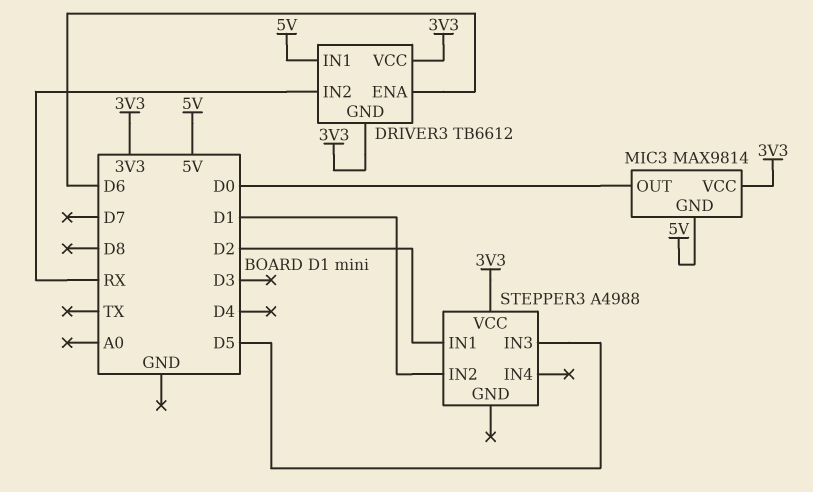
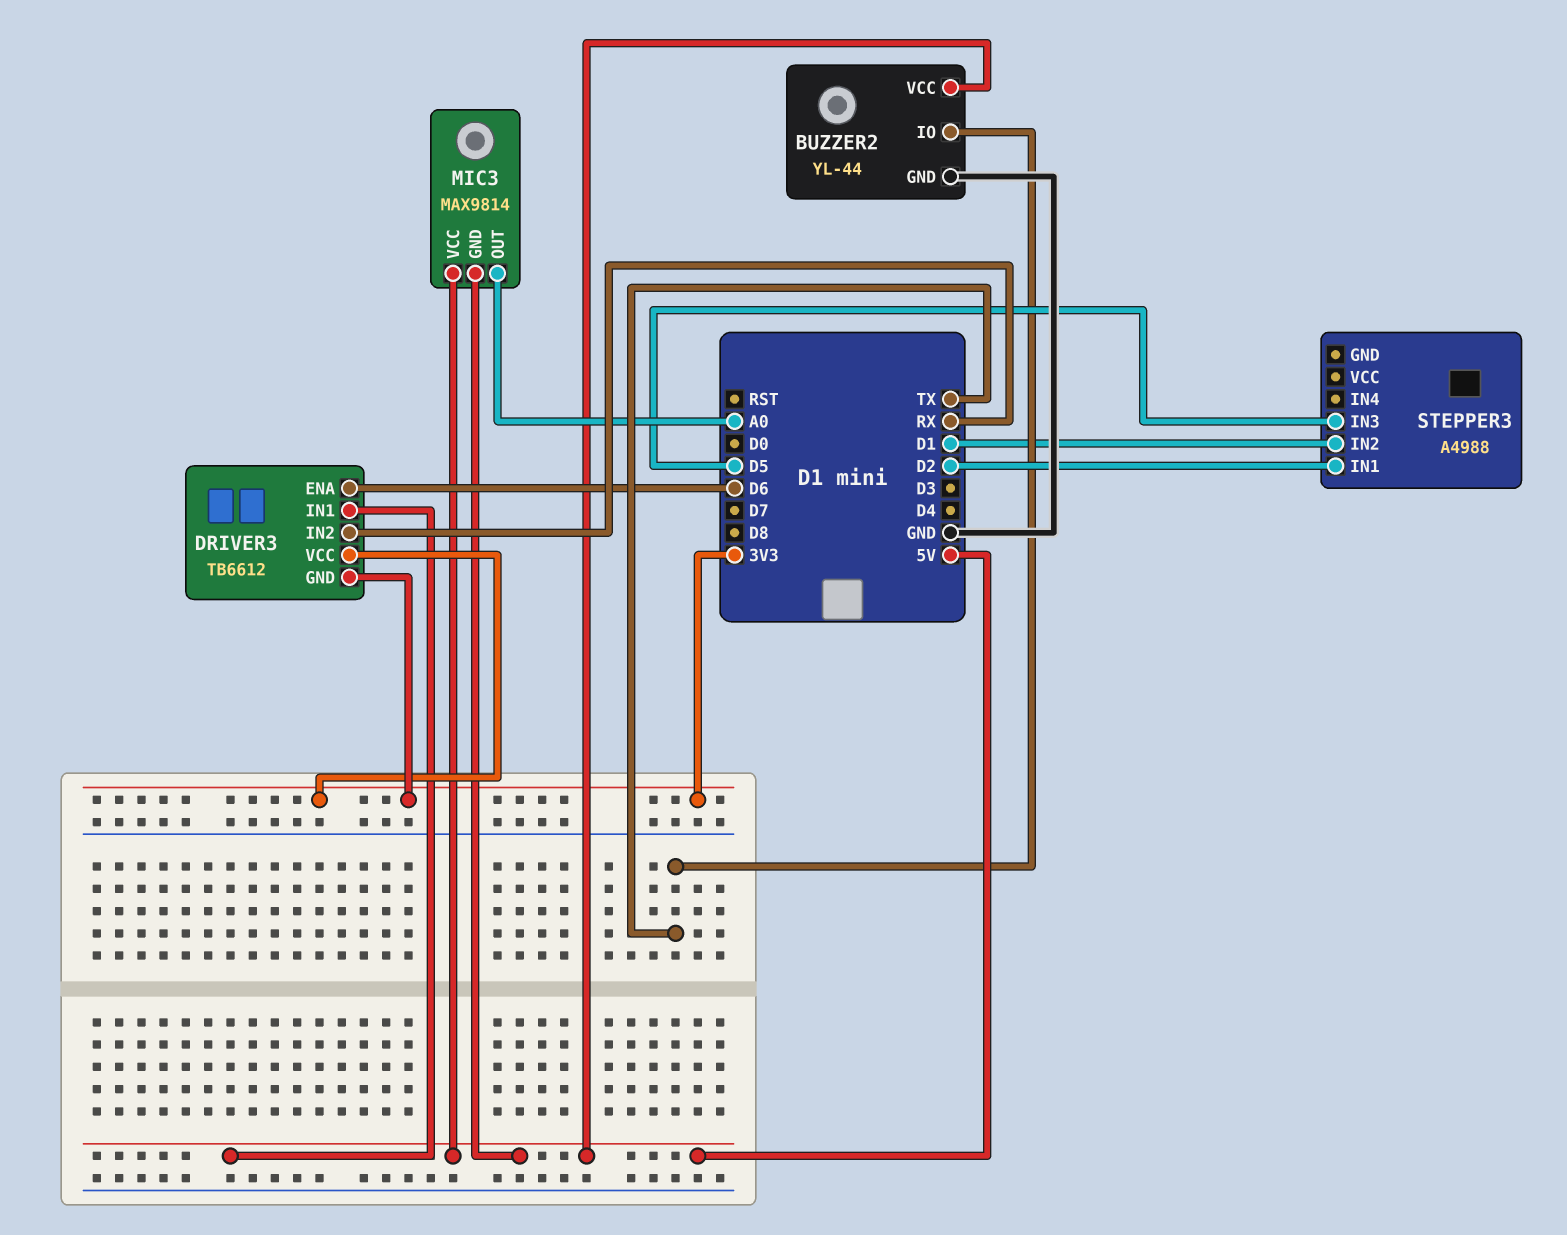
BUZZER2: none -> YL-44
BUZZER2 pin GND: none -> GND
BUZZER2 pin IO: none -> TX
BUZZER2 pin VCC: none -> 5V
MIC3 pin OUT: D0 -> A0
MIC3 pin VCC: 3V3 -> 5V
STEPPER3 pin VCC: 3V3 -> none

